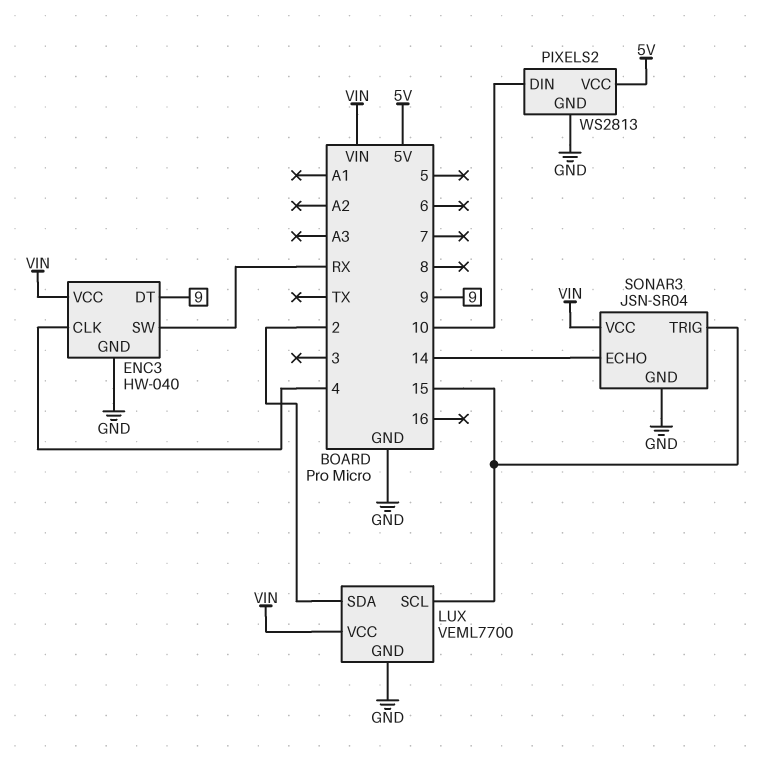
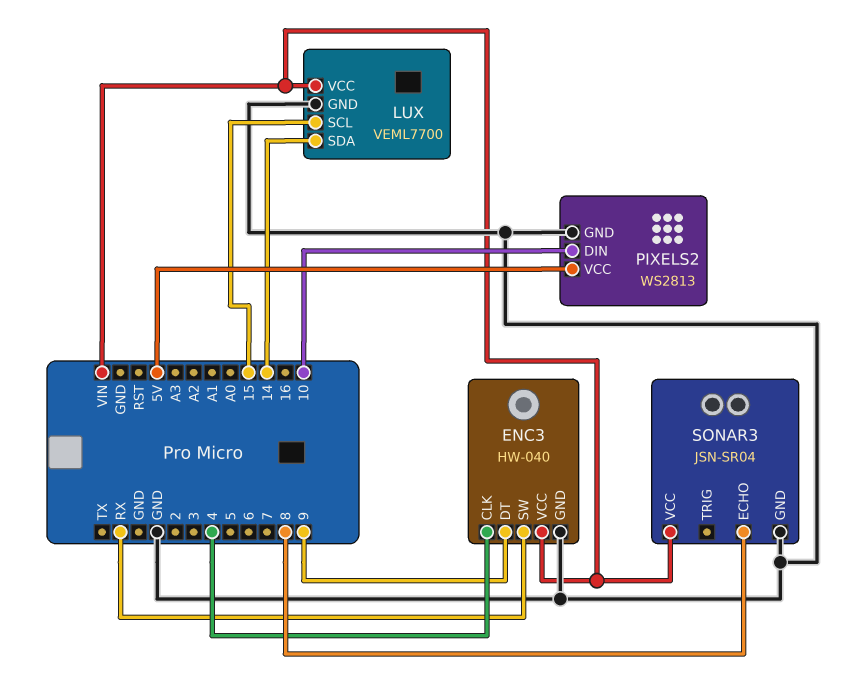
LUX pin SDA: 2 -> 14
SONAR3 pin ECHO: 14 -> 8
SONAR3 pin TRIG: 15 -> none

